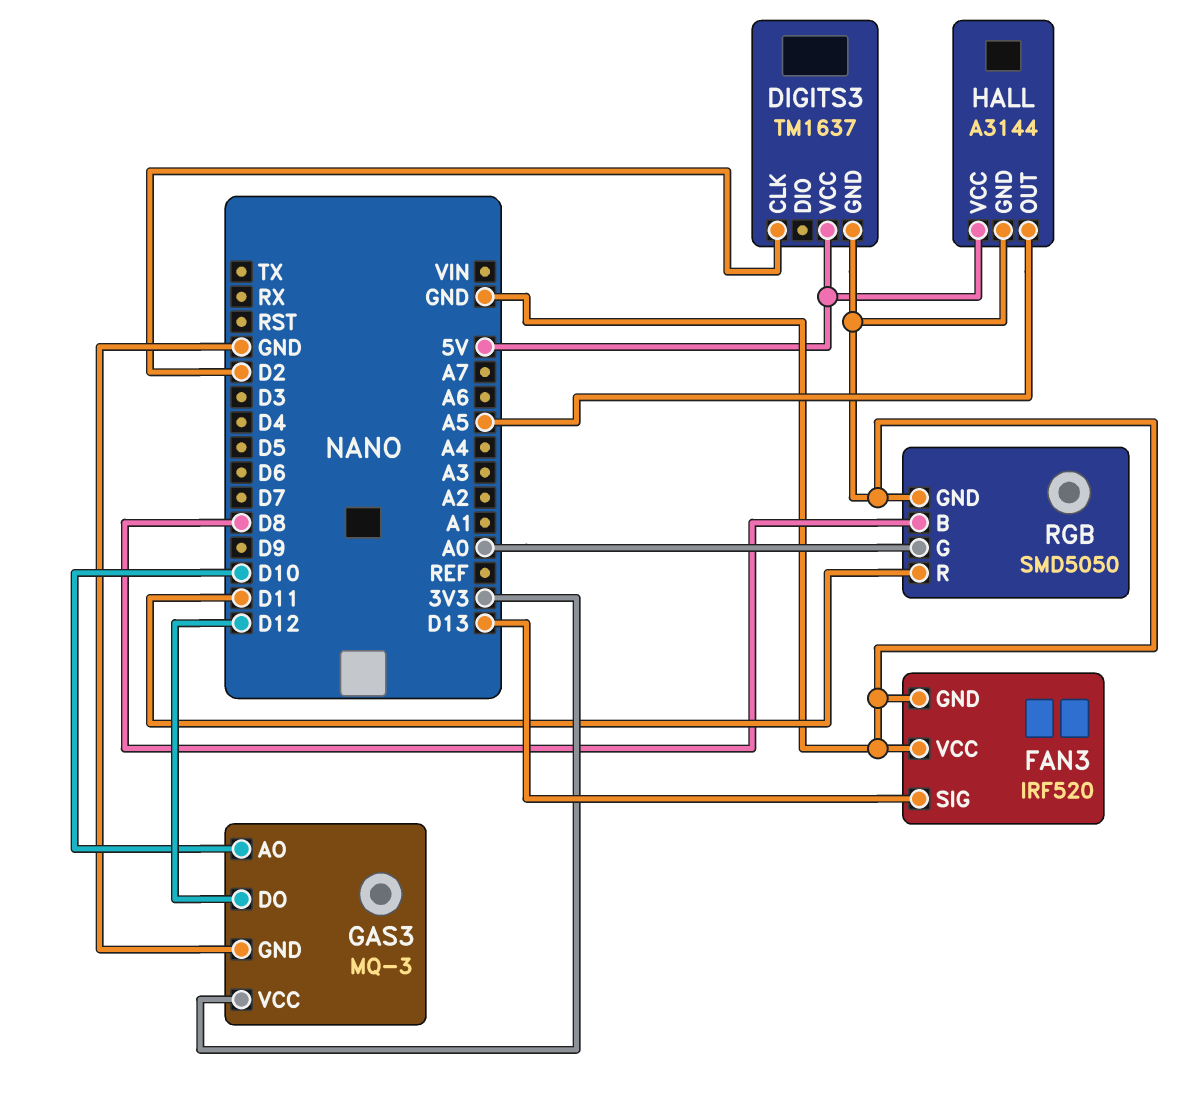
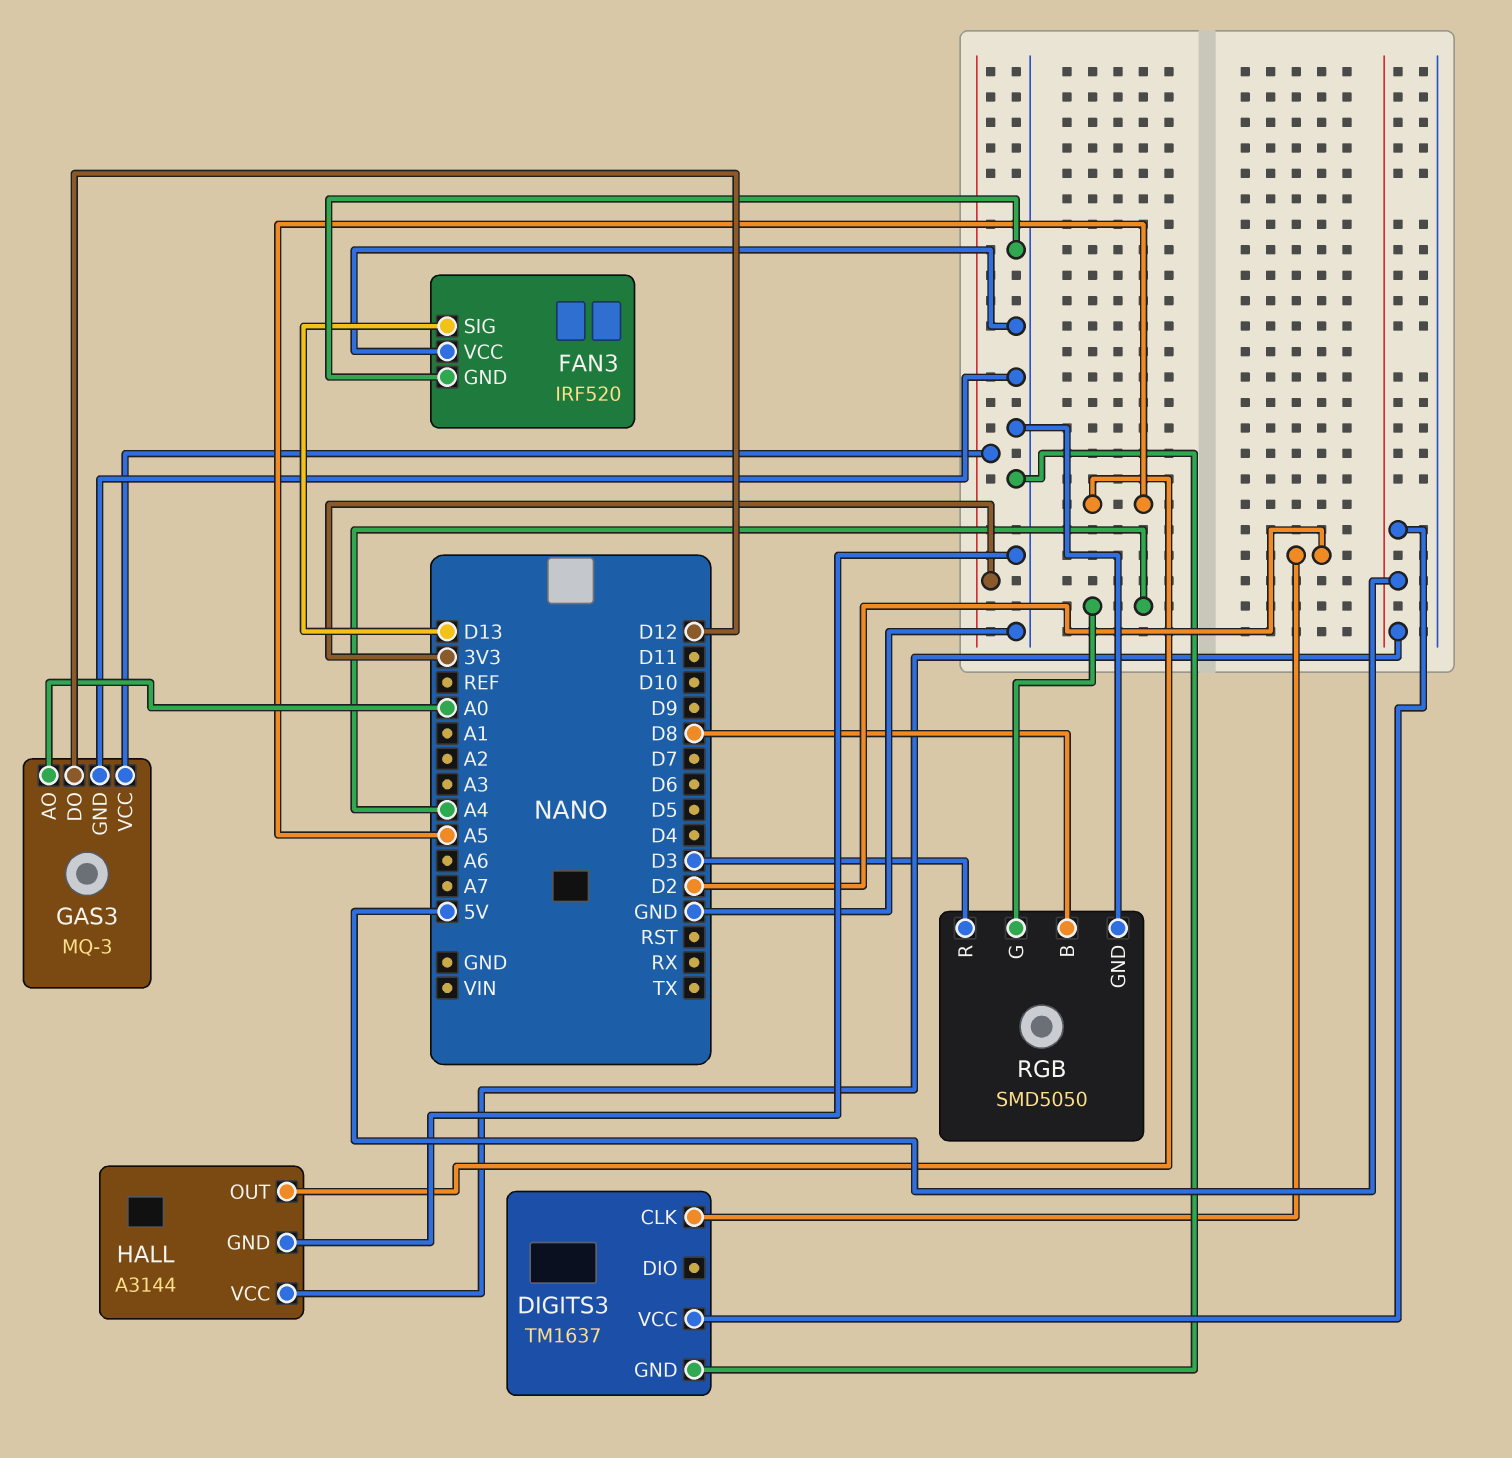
GAS3 pin AO: D10 -> A0
RGB pin G: A0 -> A4
RGB pin R: D11 -> D3

